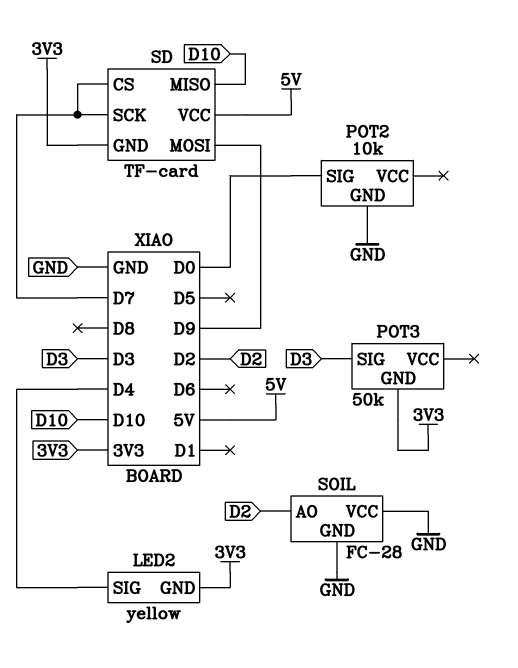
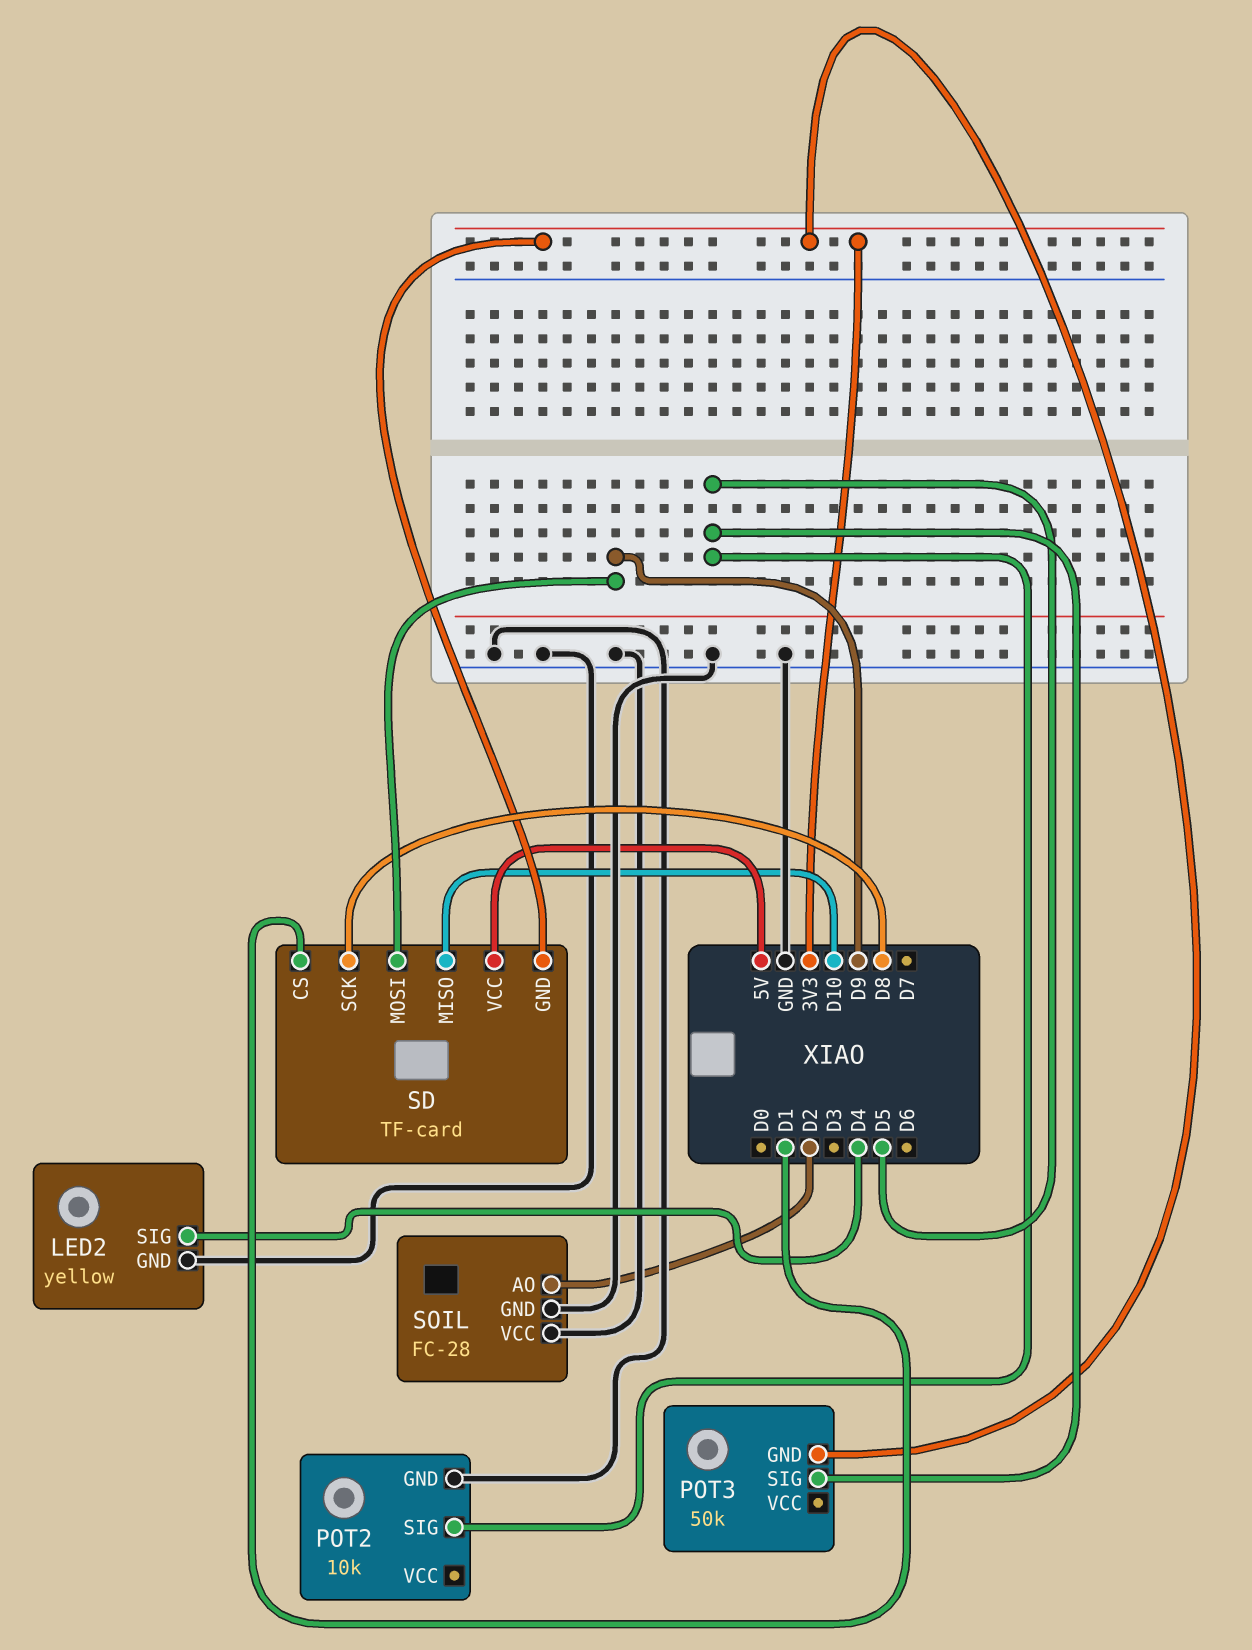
LED2 pin GND: 3V3 -> GND
POT2 pin SIG: D0 -> D5
POT3 pin SIG: D3 -> D5
SD pin CS: D7 -> D1
SD pin SCK: D7 -> D8

